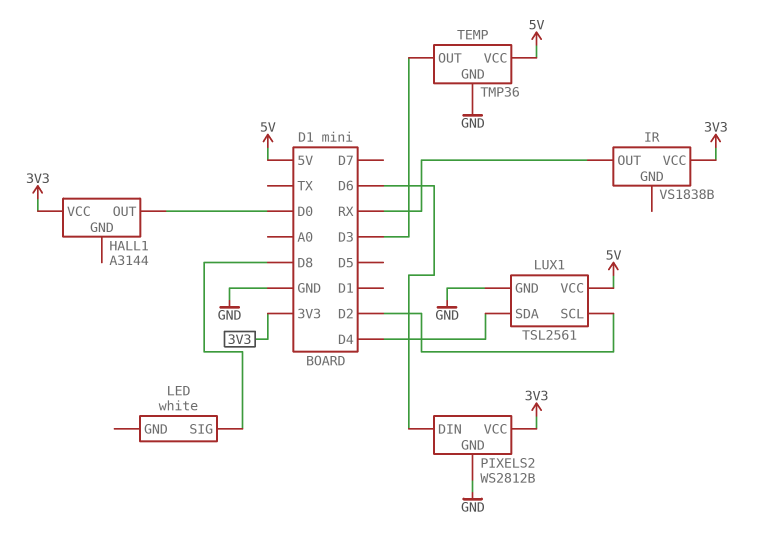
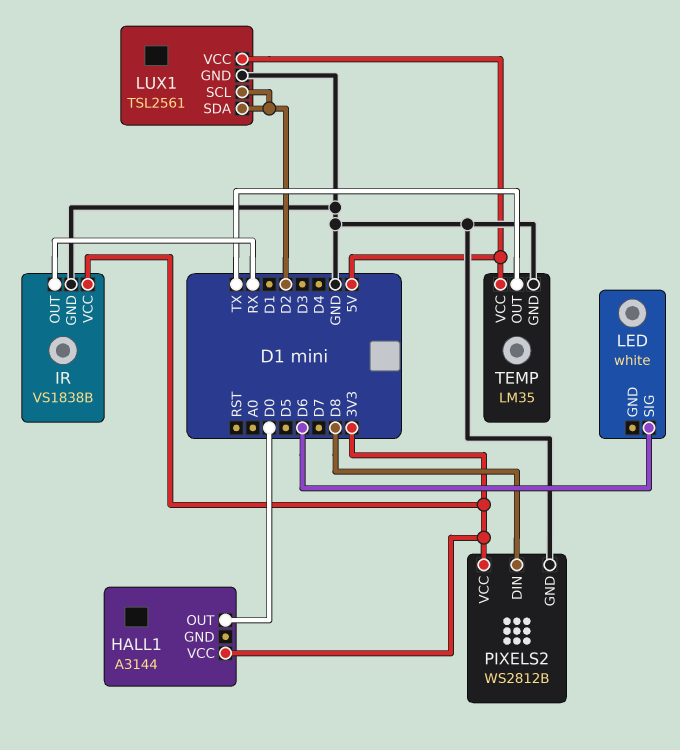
IR pin GND: none -> GND
LED pin SIG: D8 -> D6
LUX1 pin SDA: D4 -> D2
PIXELS2 pin DIN: D6 -> D8
TEMP: TMP36 -> LM35
TEMP pin OUT: D3 -> TX

